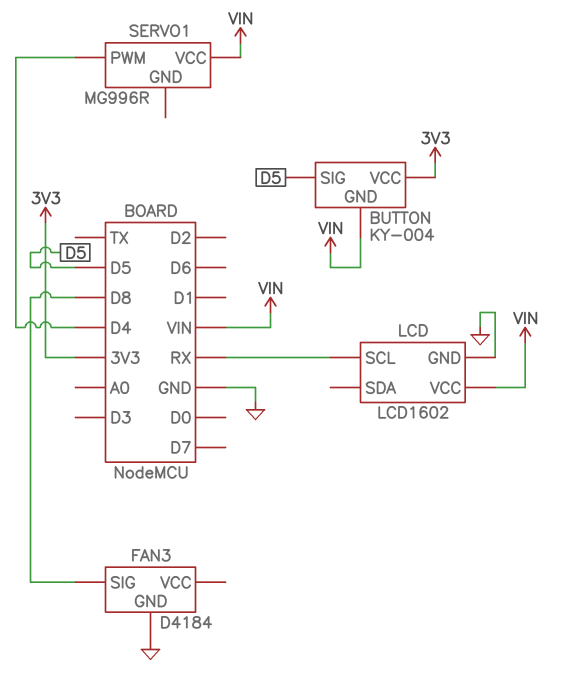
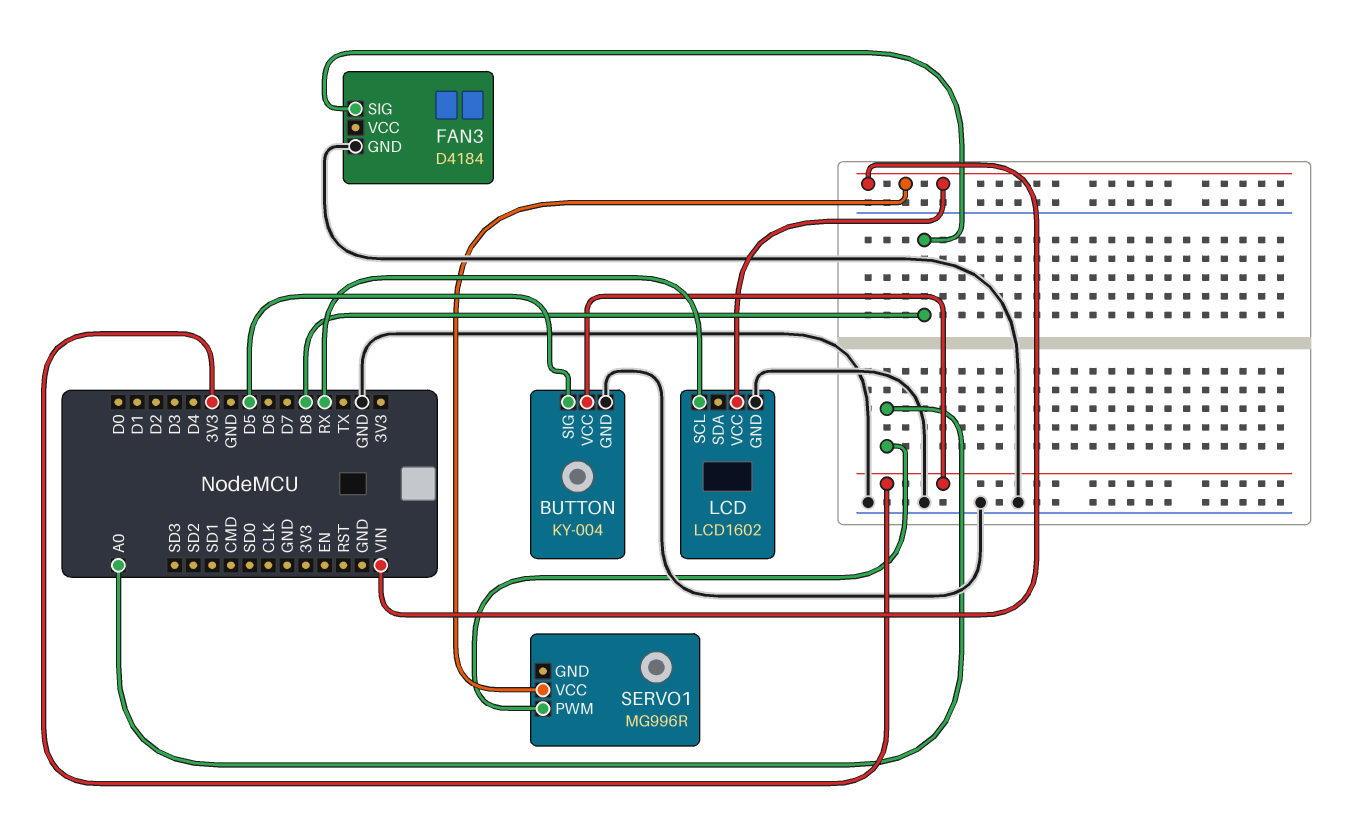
BUTTON pin GND: VIN -> GND
SERVO1 pin PWM: D4 -> A0

